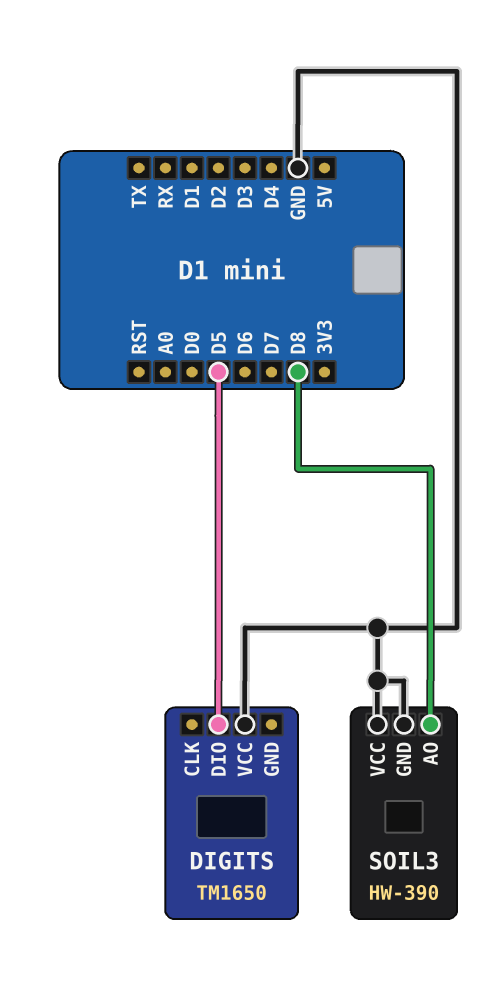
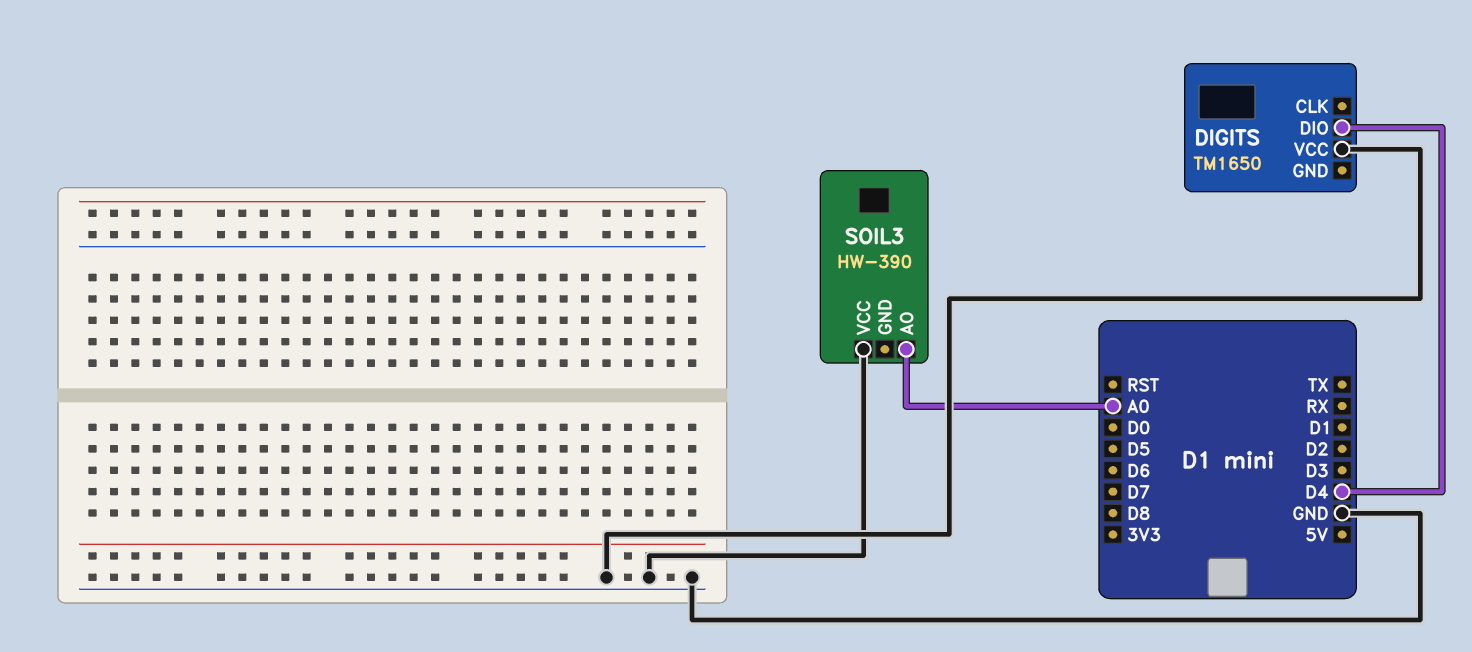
DIGITS pin DIO: D5 -> D4
SOIL3 pin AO: D8 -> A0
SOIL3 pin GND: GND -> none

